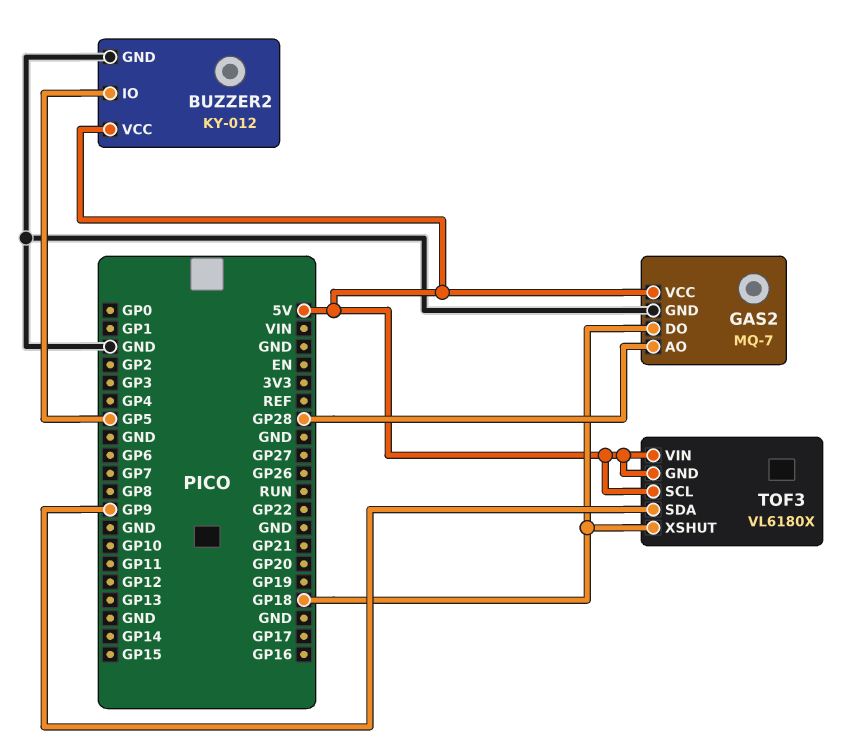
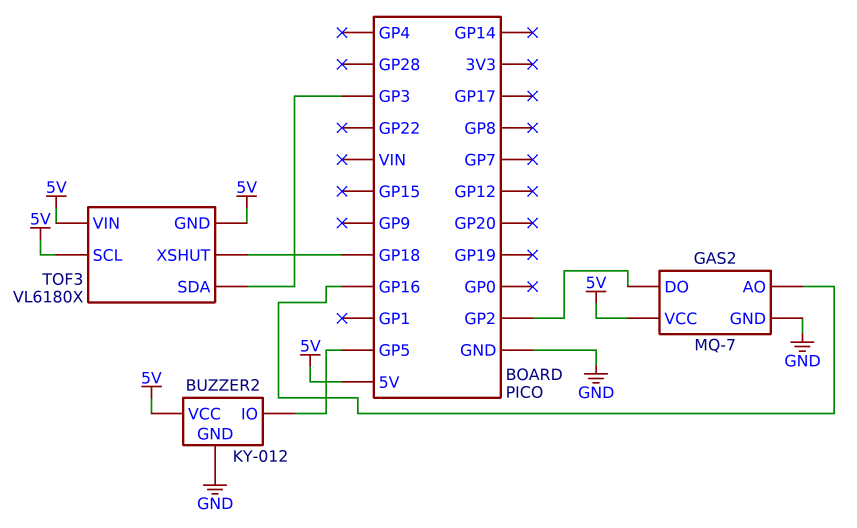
GAS2 pin AO: GP28 -> GP16
GAS2 pin DO: GP18 -> GP2
TOF3 pin SDA: GP9 -> GP3

